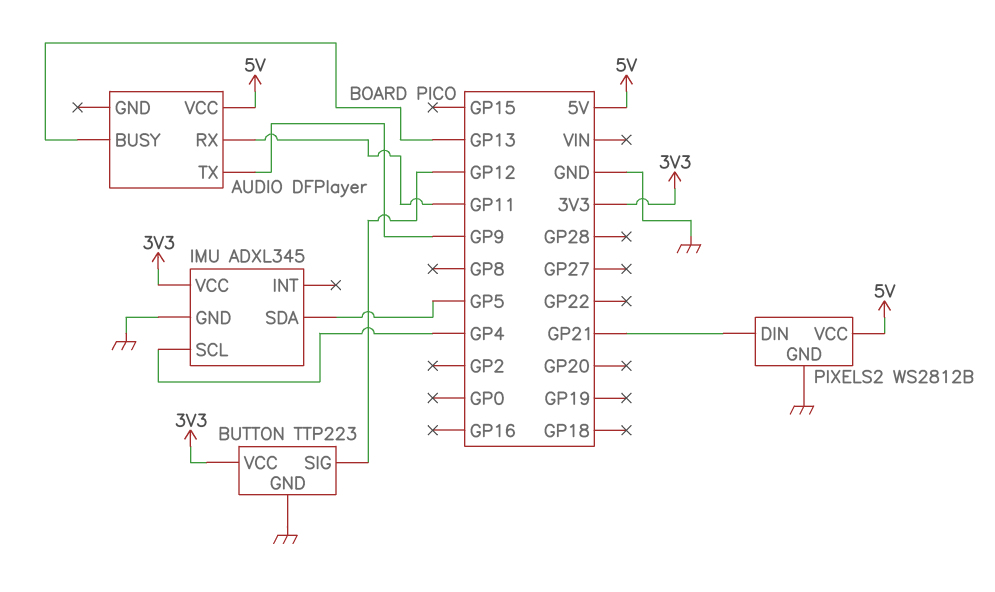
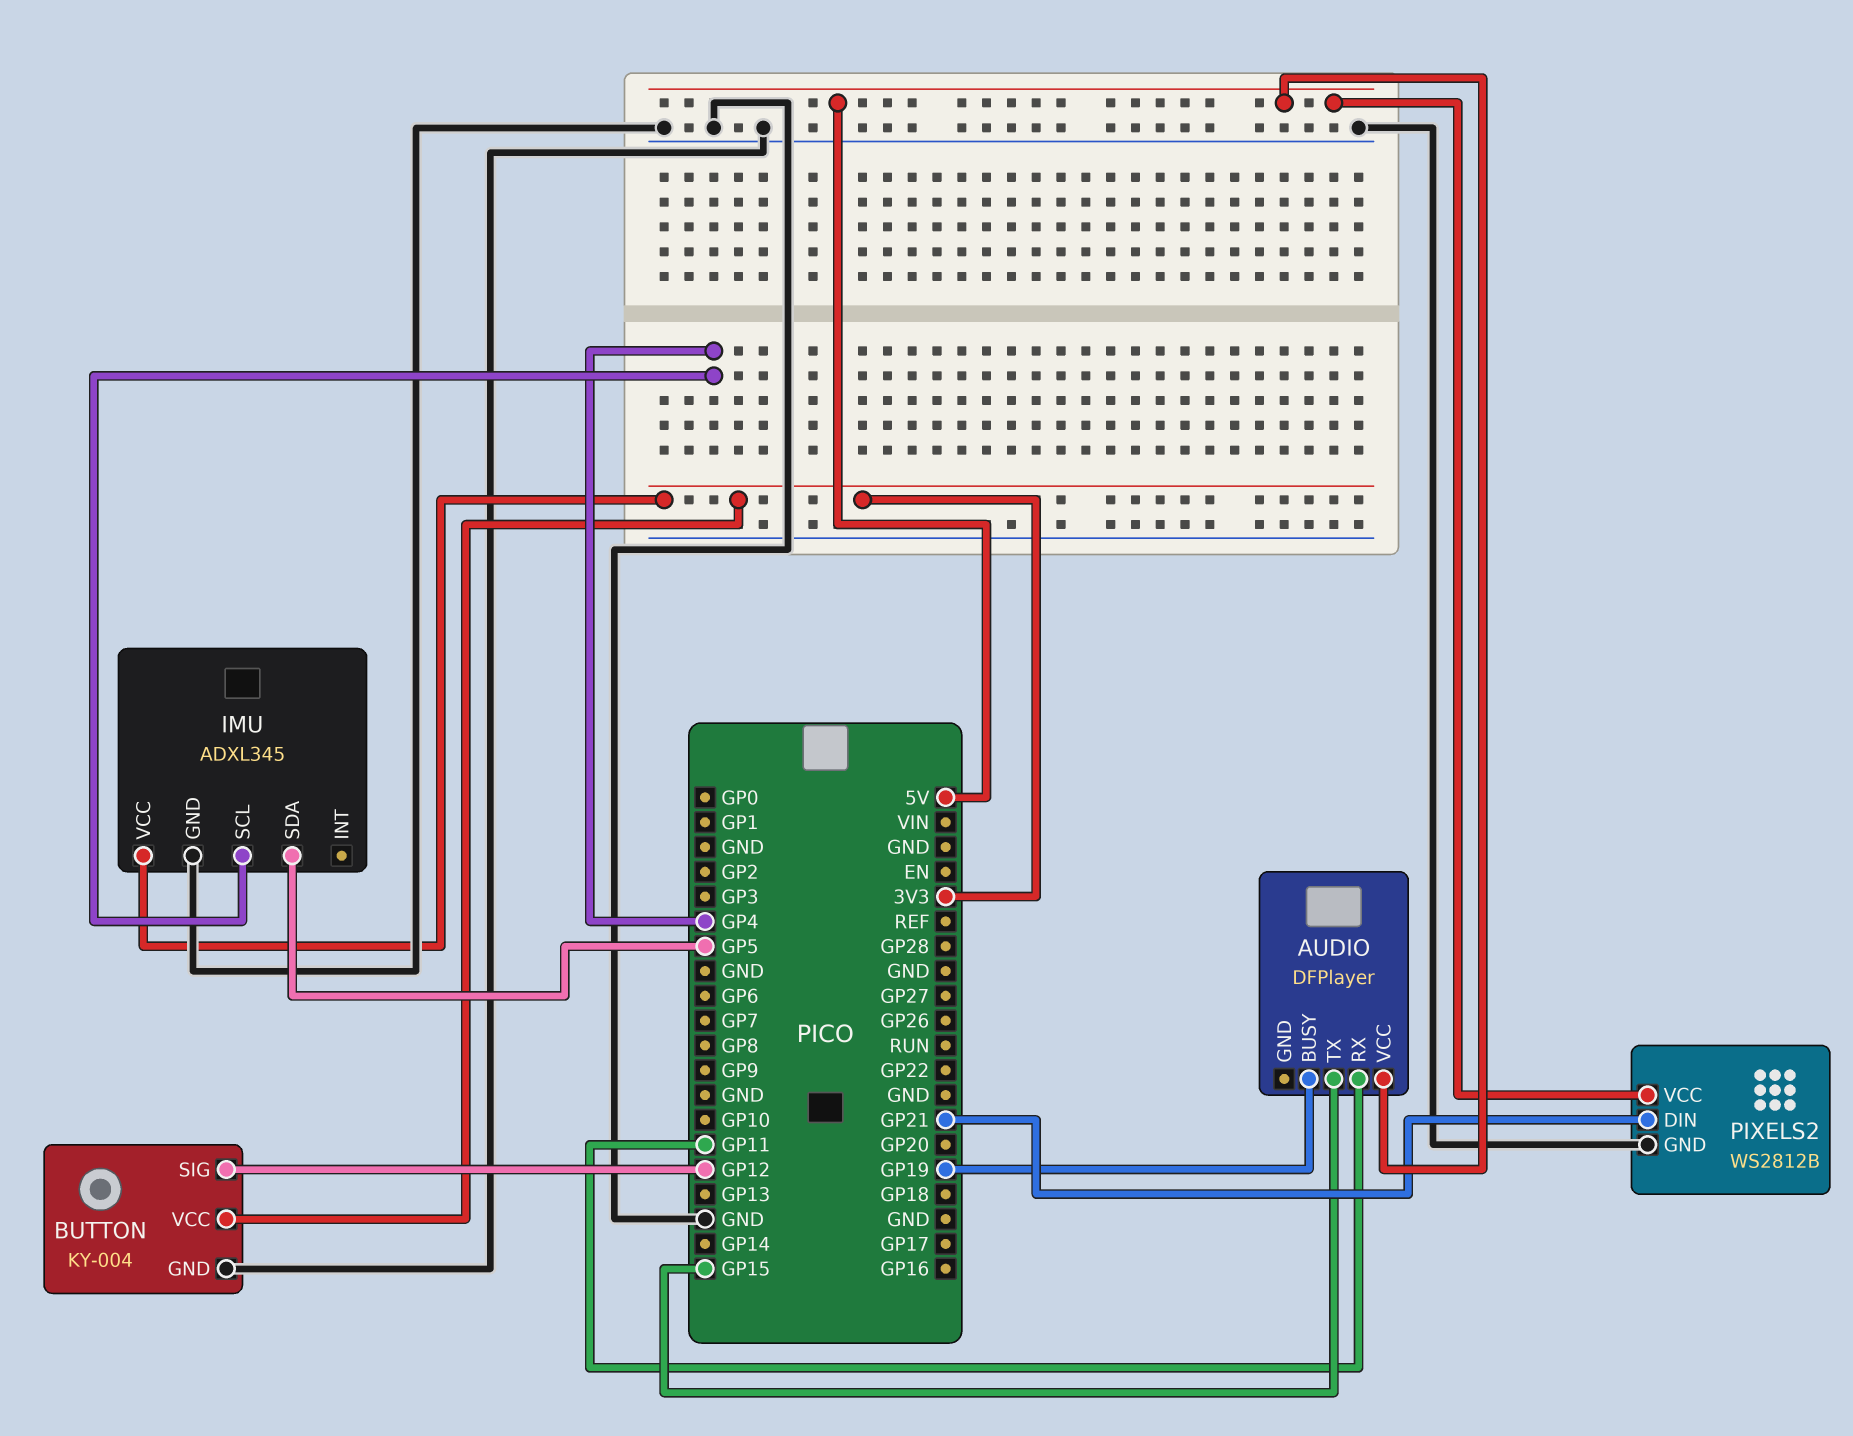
AUDIO pin BUSY: GP13 -> GP19
AUDIO pin TX: GP9 -> GP15
BUTTON: TTP223 -> KY-004

